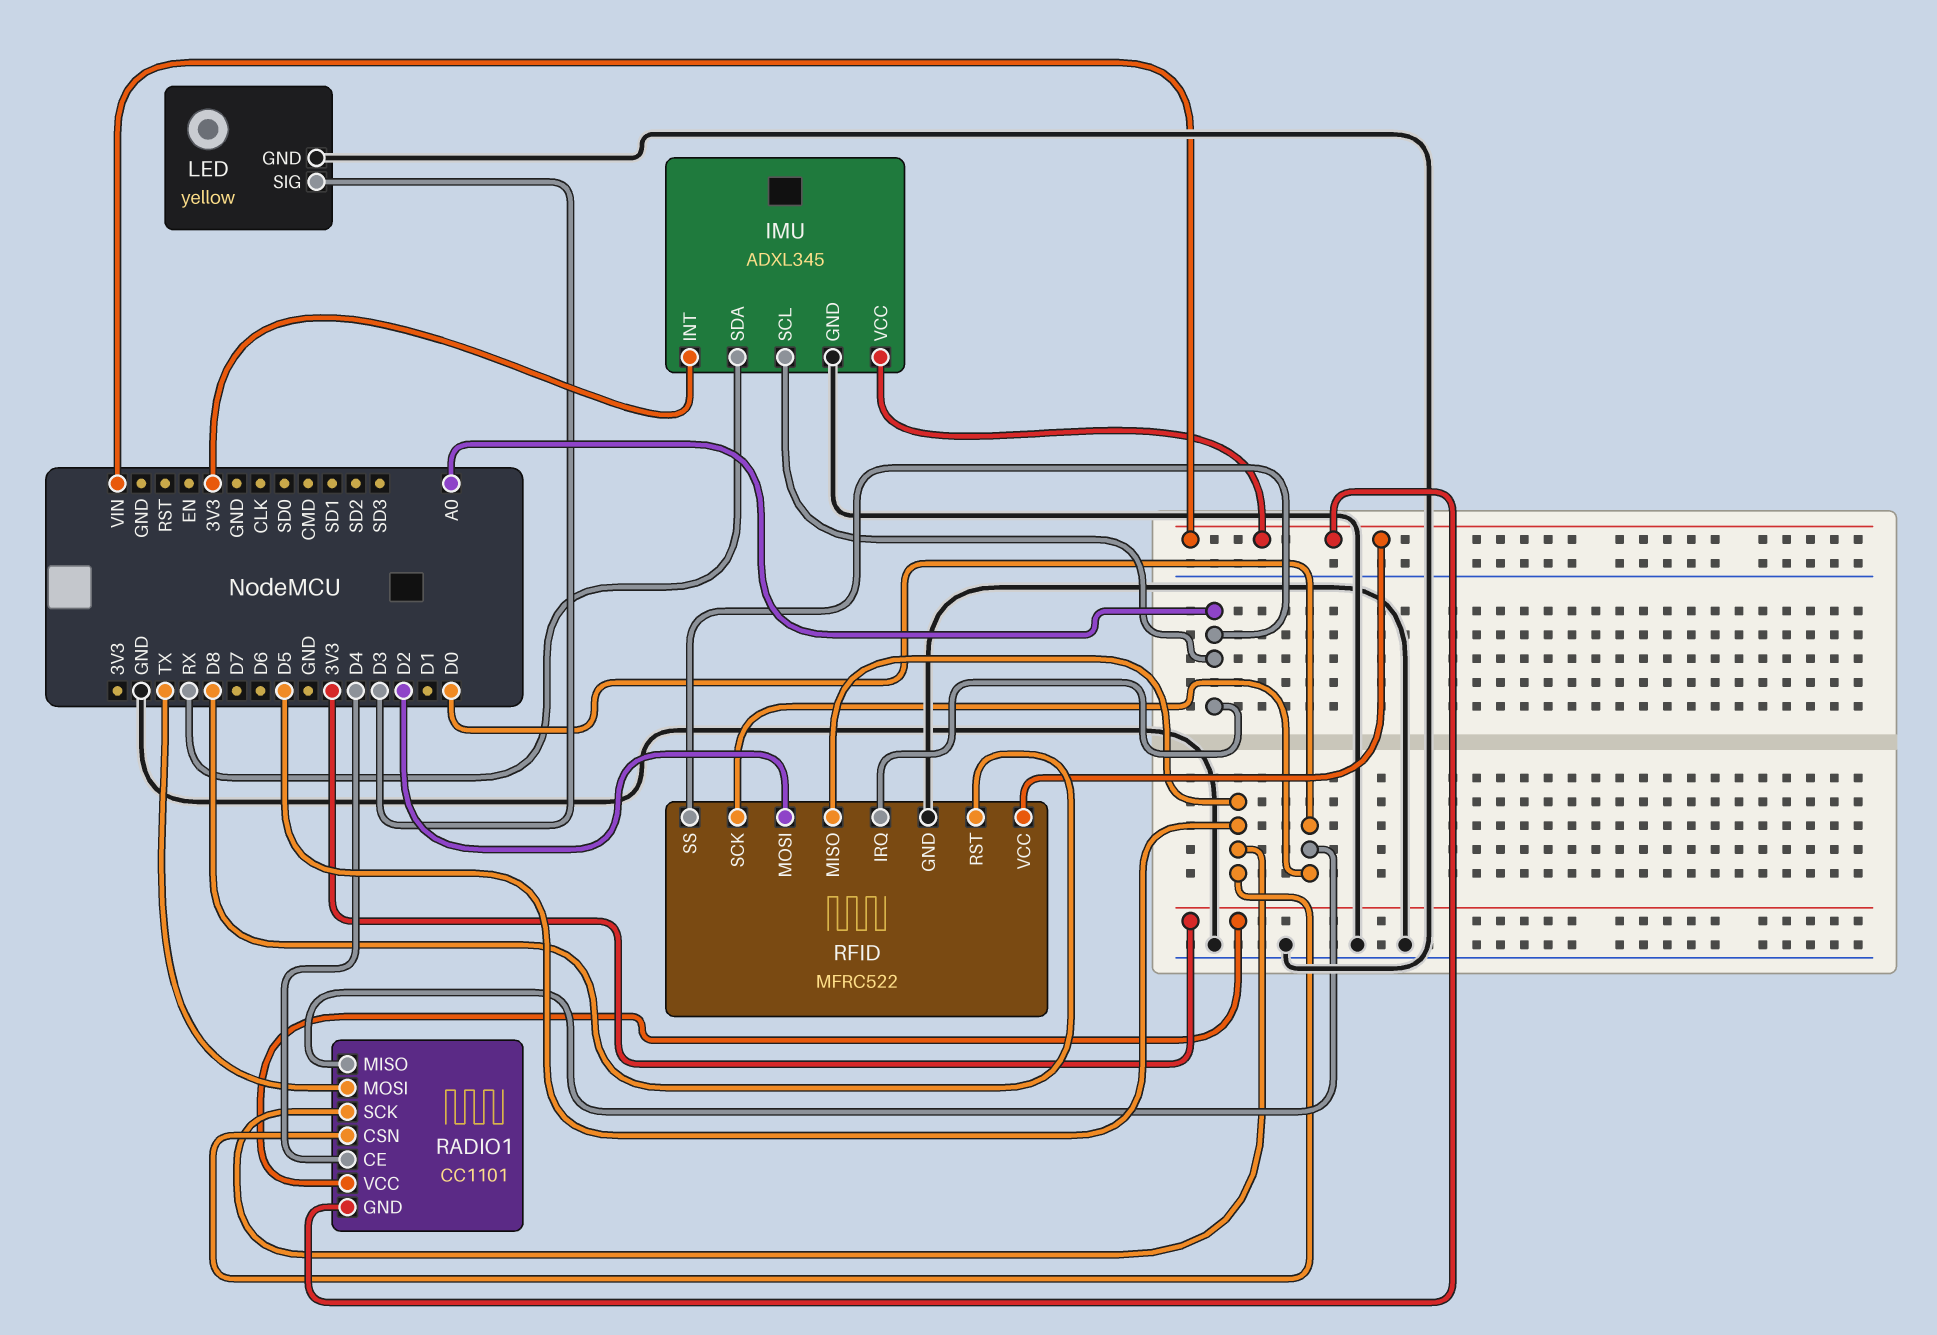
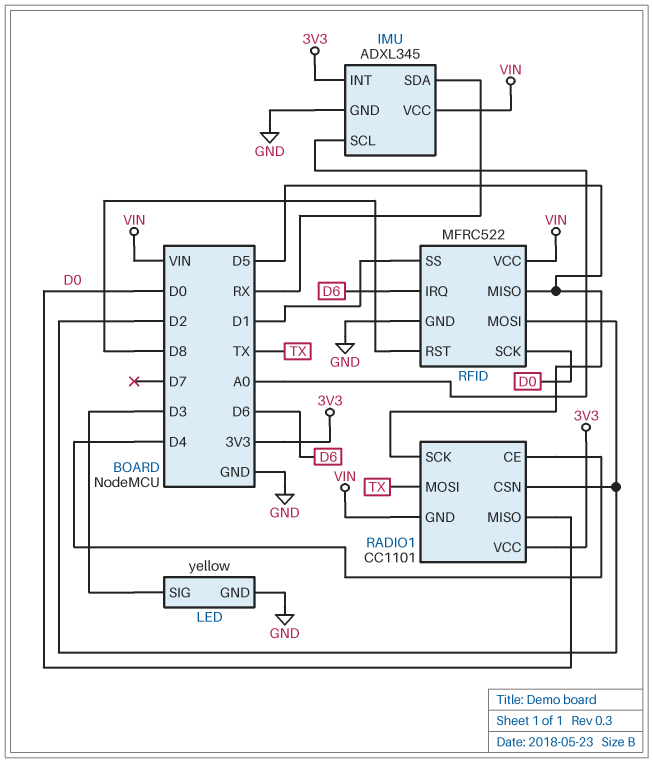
RADIO1 pin CSN: D5 -> D2
RFID pin IRQ: A0 -> D6
RFID pin SS: A0 -> D1

